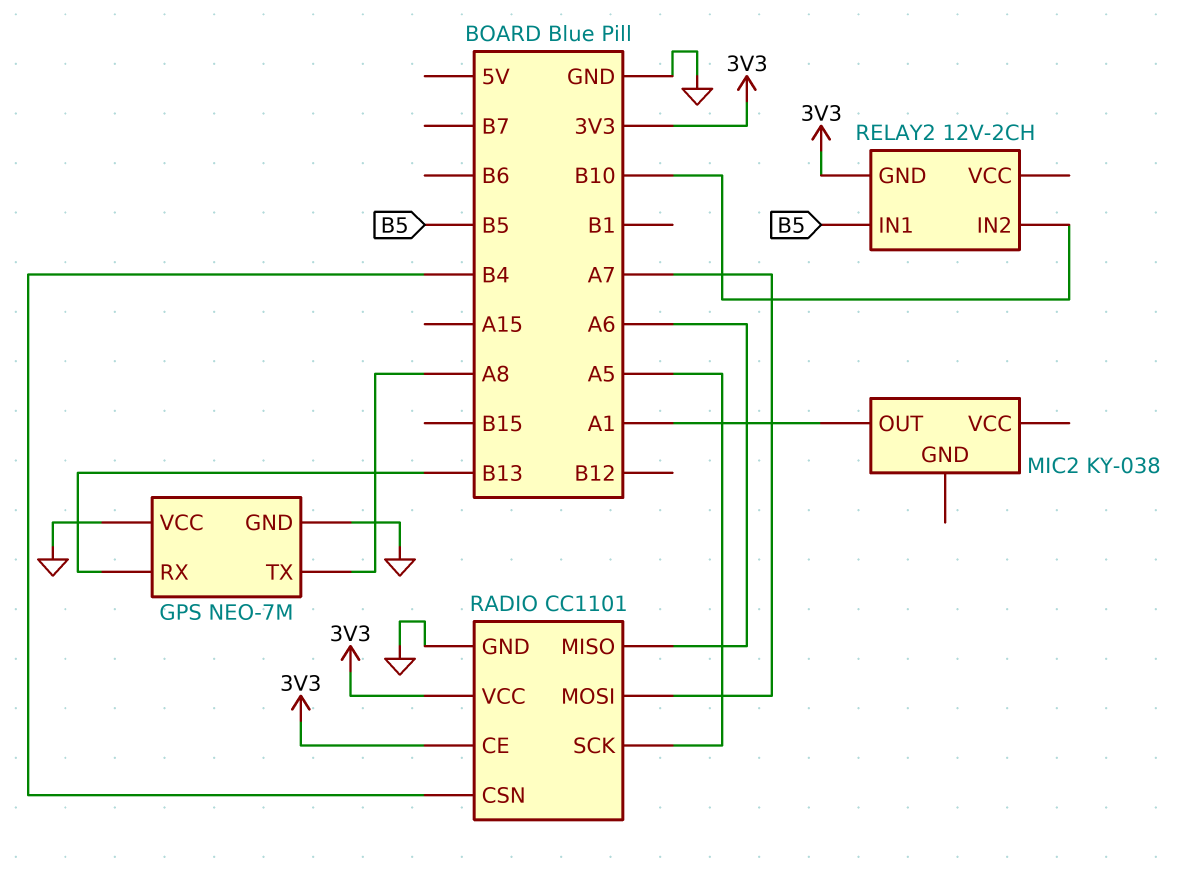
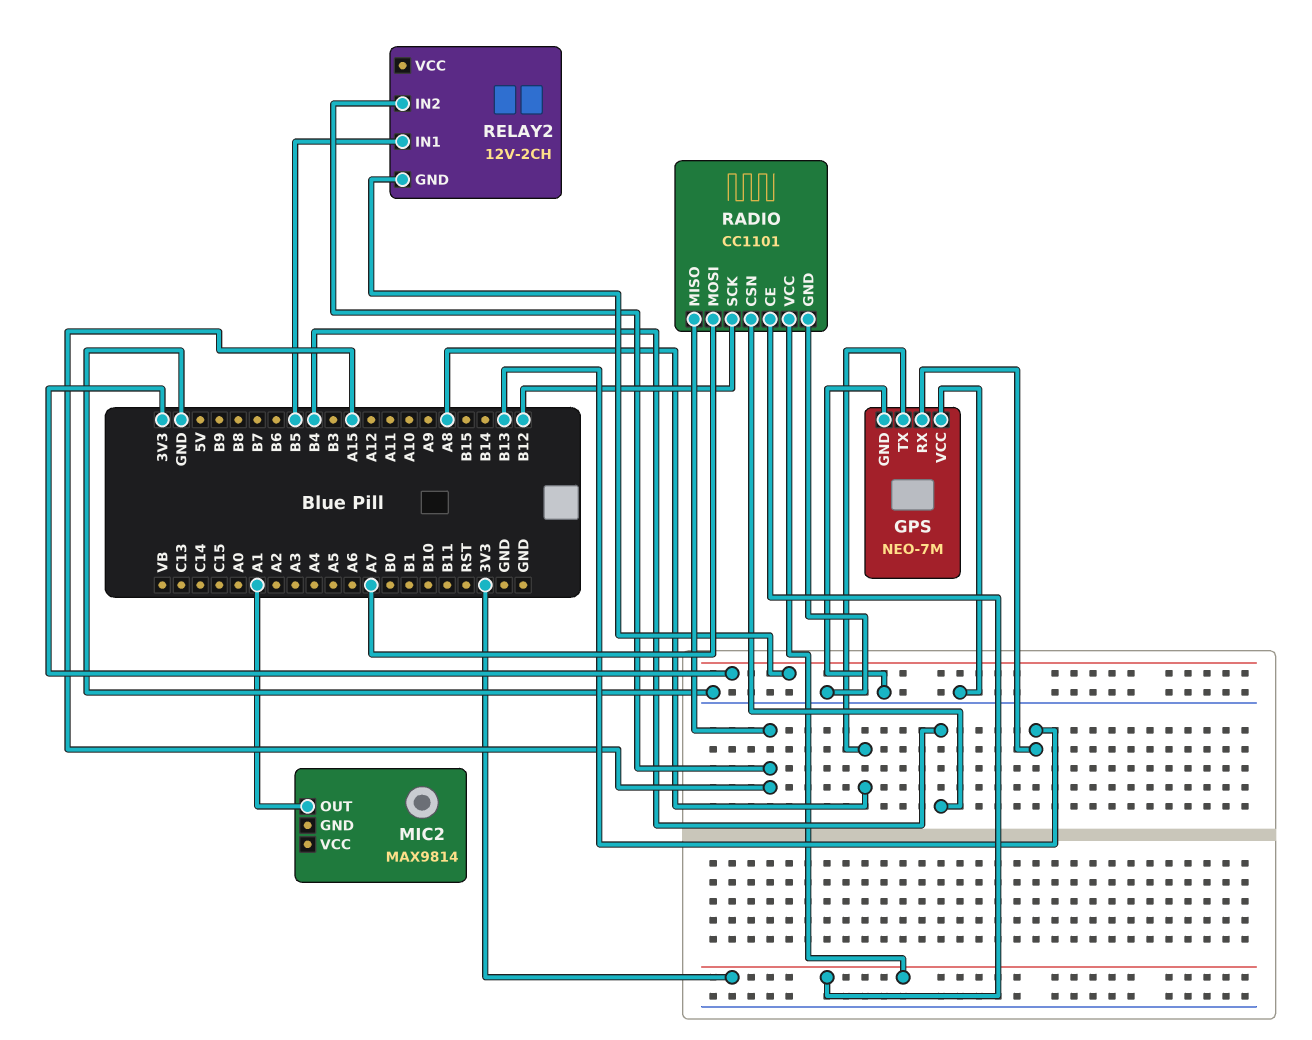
MIC2: KY-038 -> MAX9814
RADIO pin MISO: A6 -> A15
RADIO pin SCK: A5 -> B12
RELAY2 pin IN2: B10 -> A15

